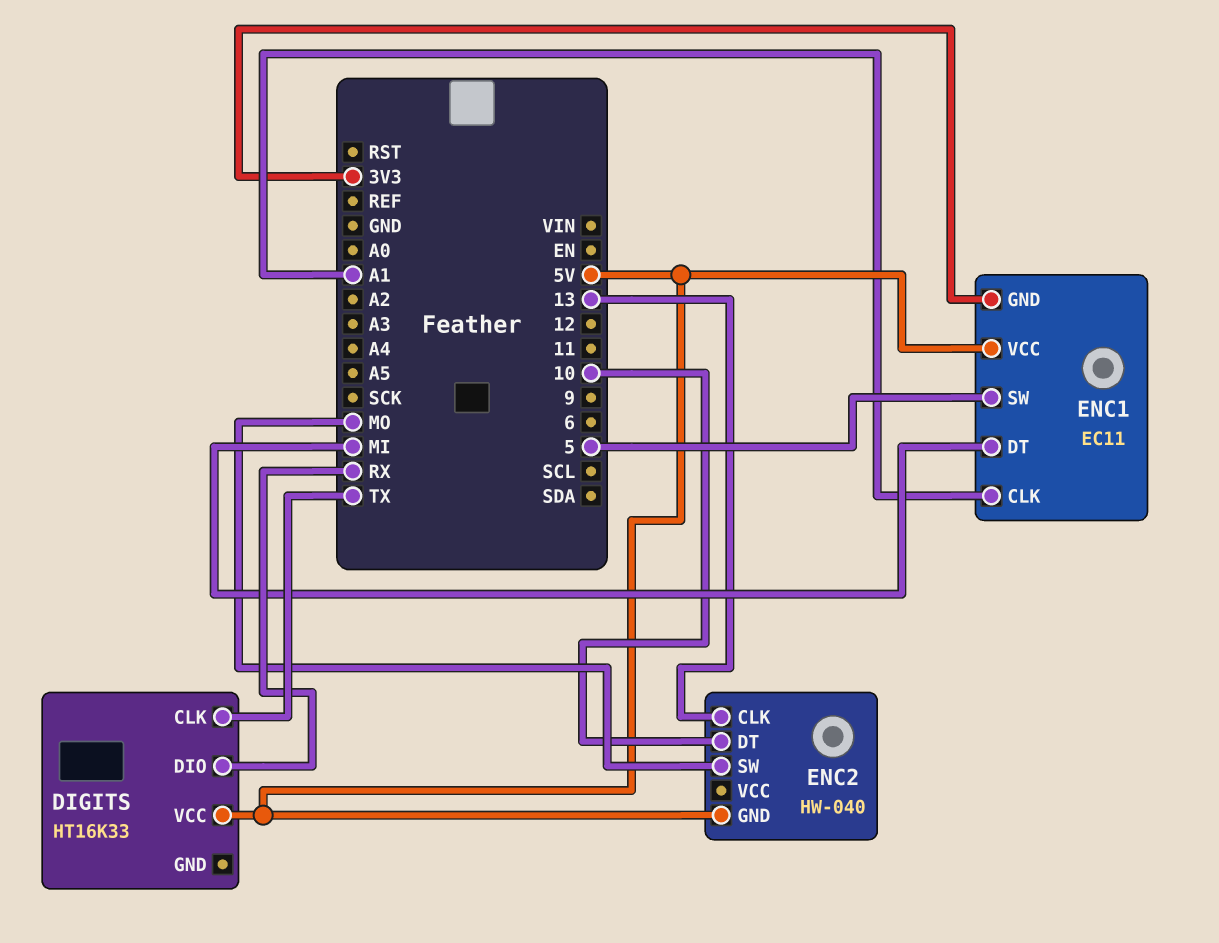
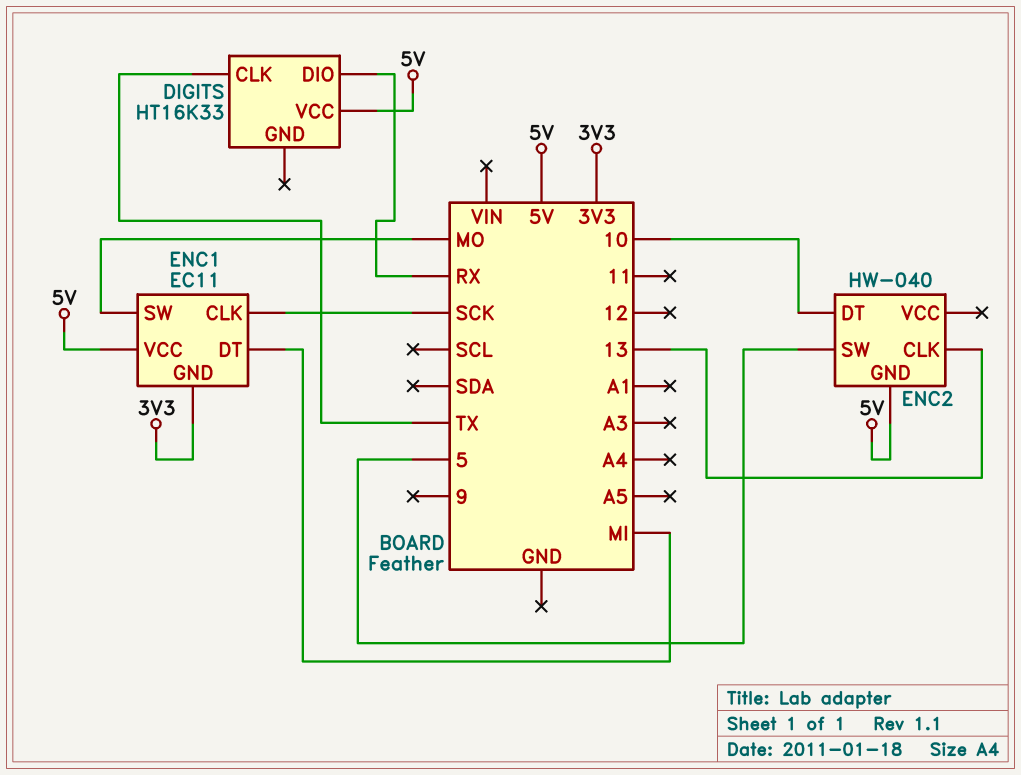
ENC1 pin CLK: A1 -> SCK
ENC1 pin SW: 5 -> MO
ENC2 pin SW: MO -> 5

